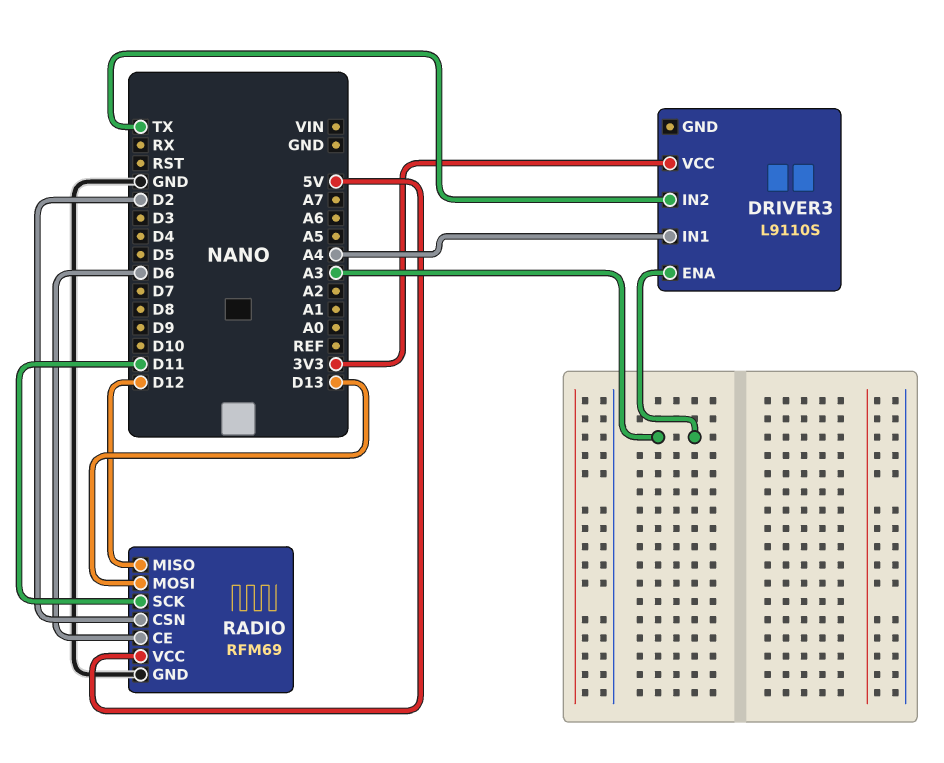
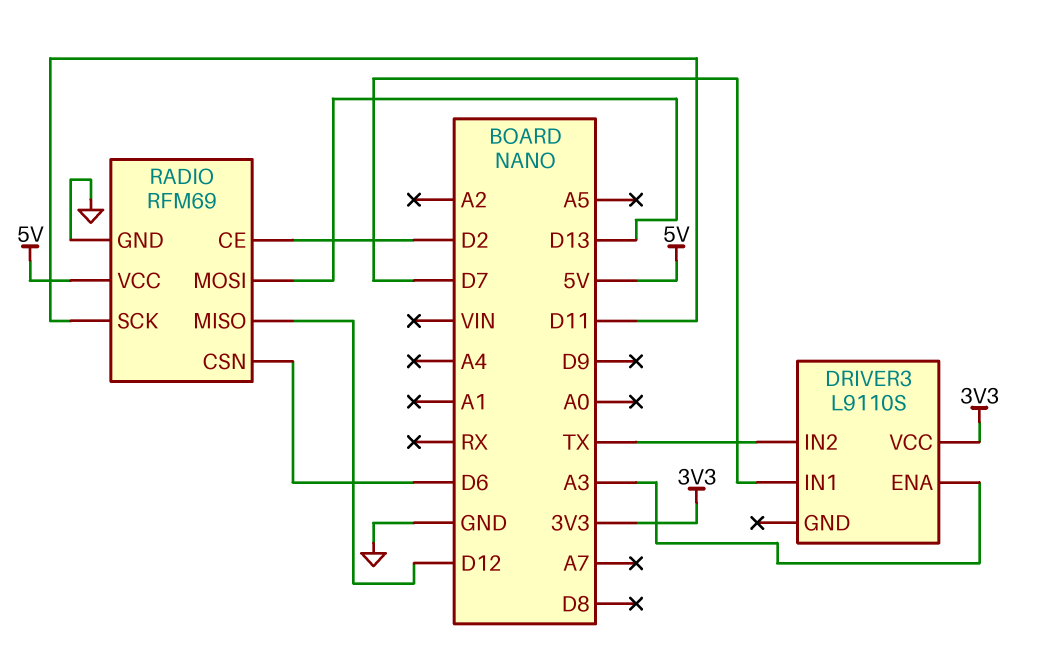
DRIVER3 pin IN1: A4 -> D7
RADIO pin CE: D6 -> D2
RADIO pin CSN: D2 -> D6

